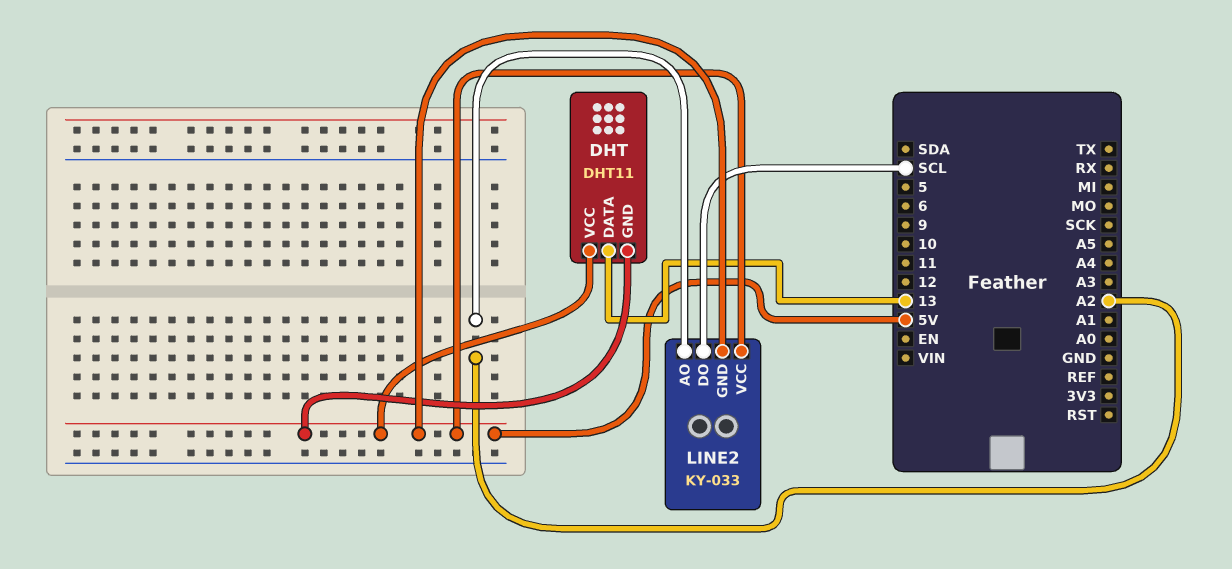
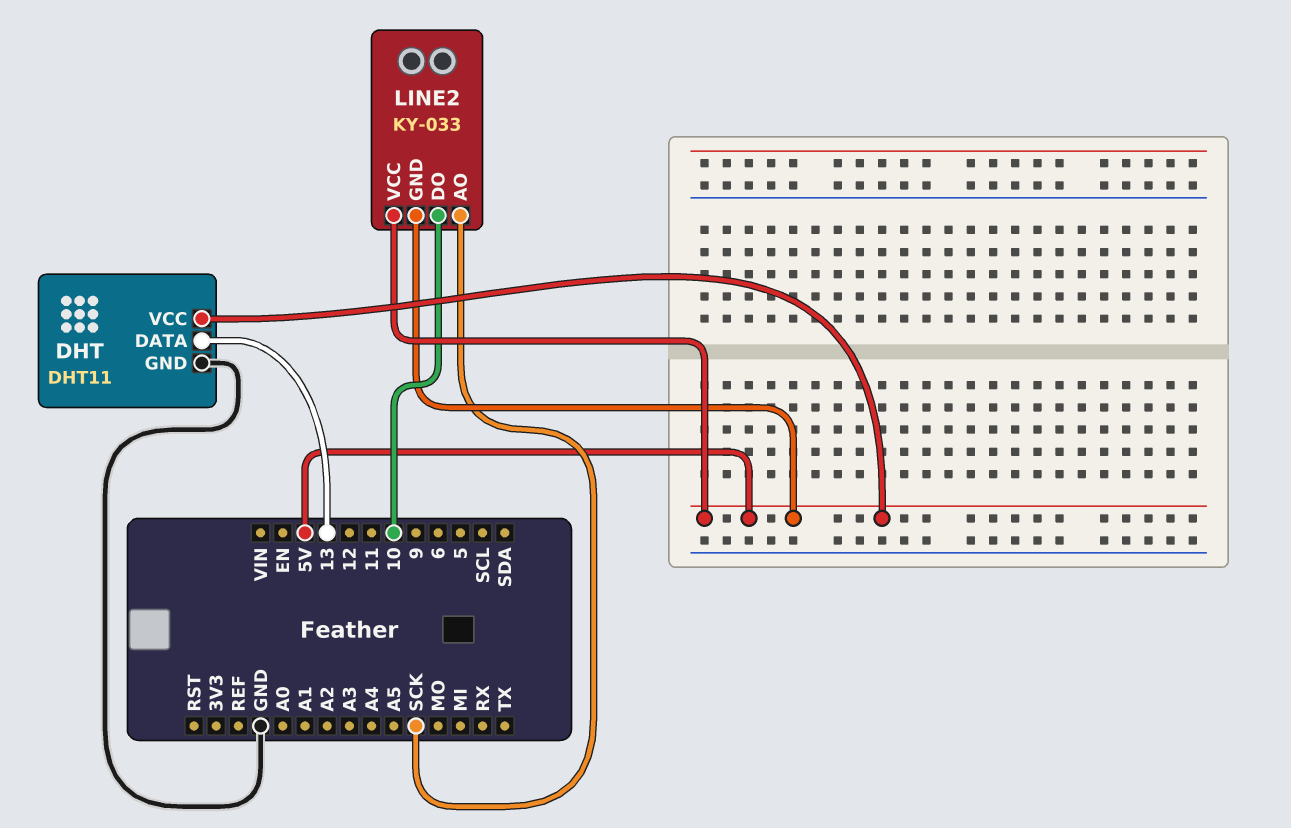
DHT pin GND: 5V -> GND
LINE2 pin AO: A2 -> SCK
LINE2 pin DO: SCL -> 10

